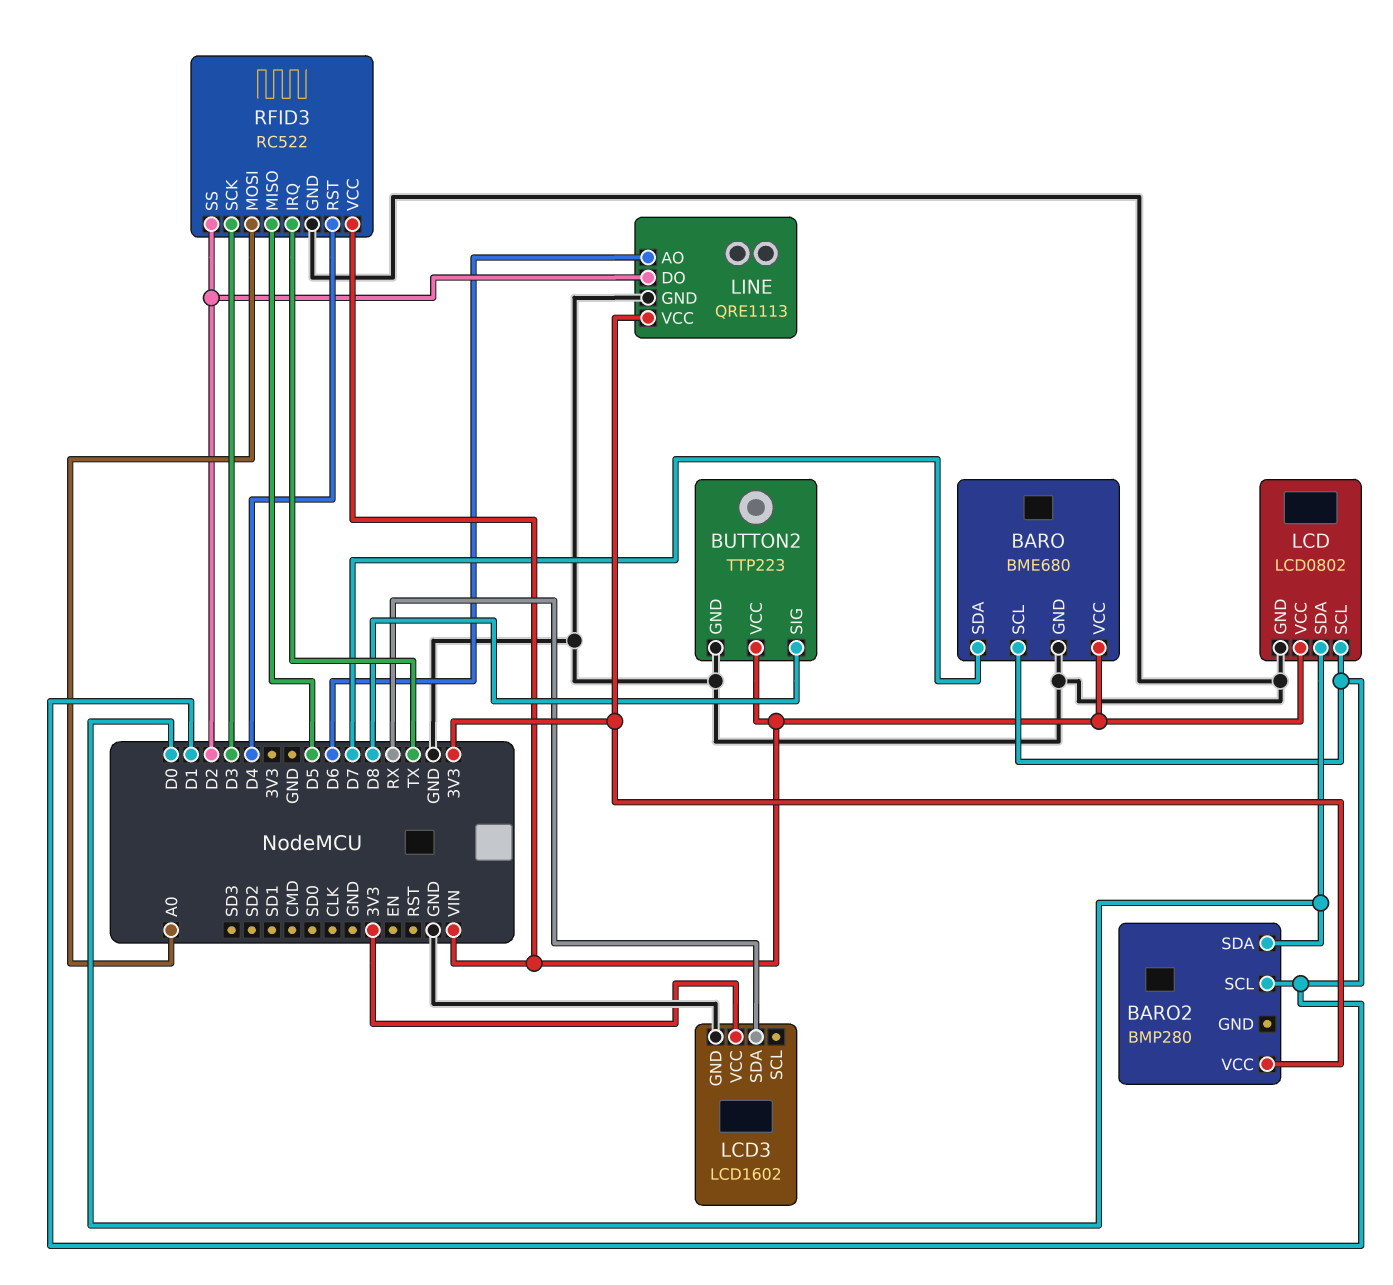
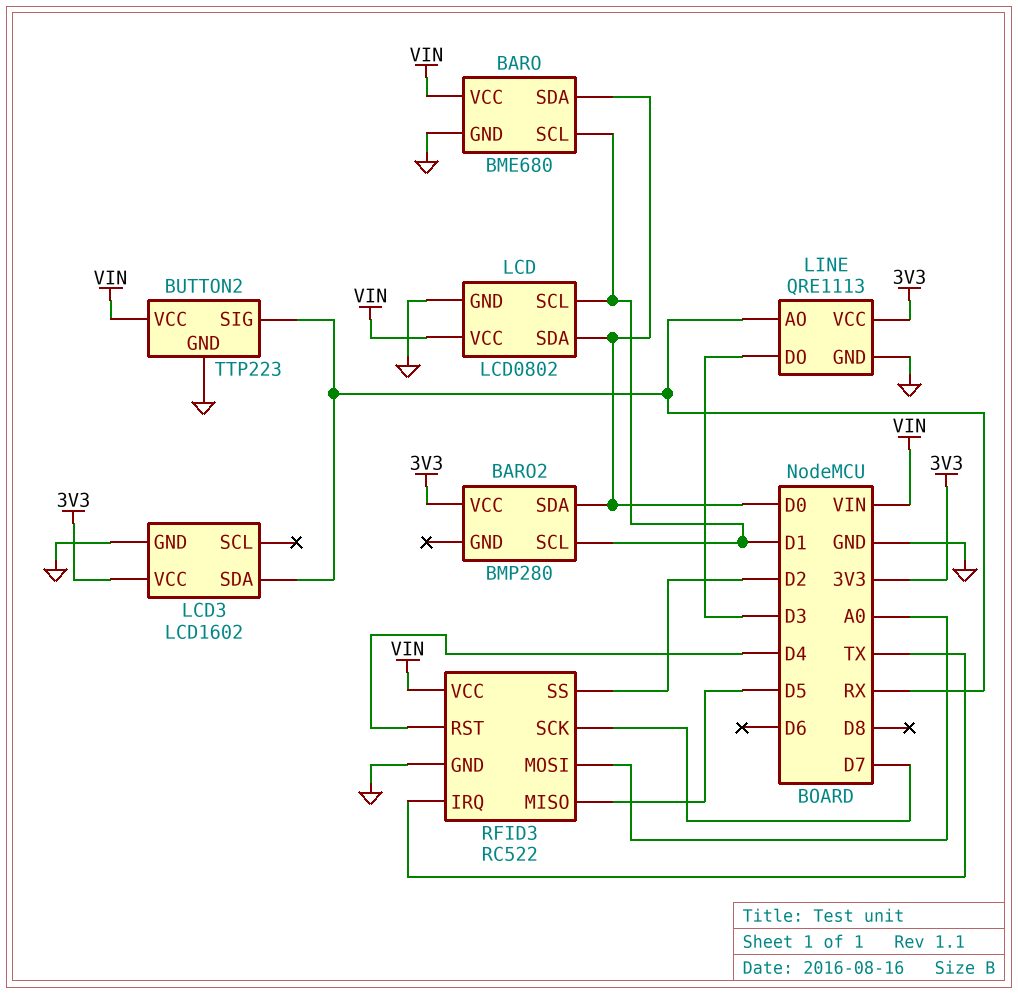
BARO pin SDA: D7 -> D0
BUTTON2 pin SIG: D8 -> RX
LINE pin AO: D6 -> RX
LINE pin DO: D2 -> D3
RFID3 pin SCK: D3 -> D7

